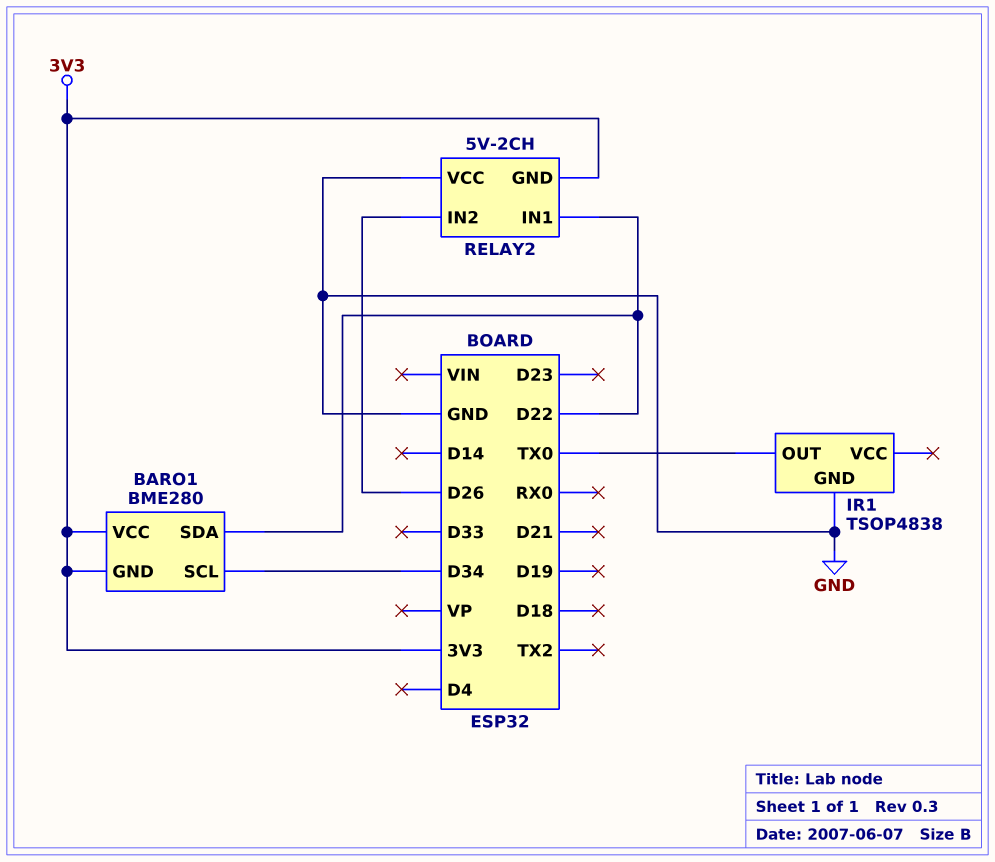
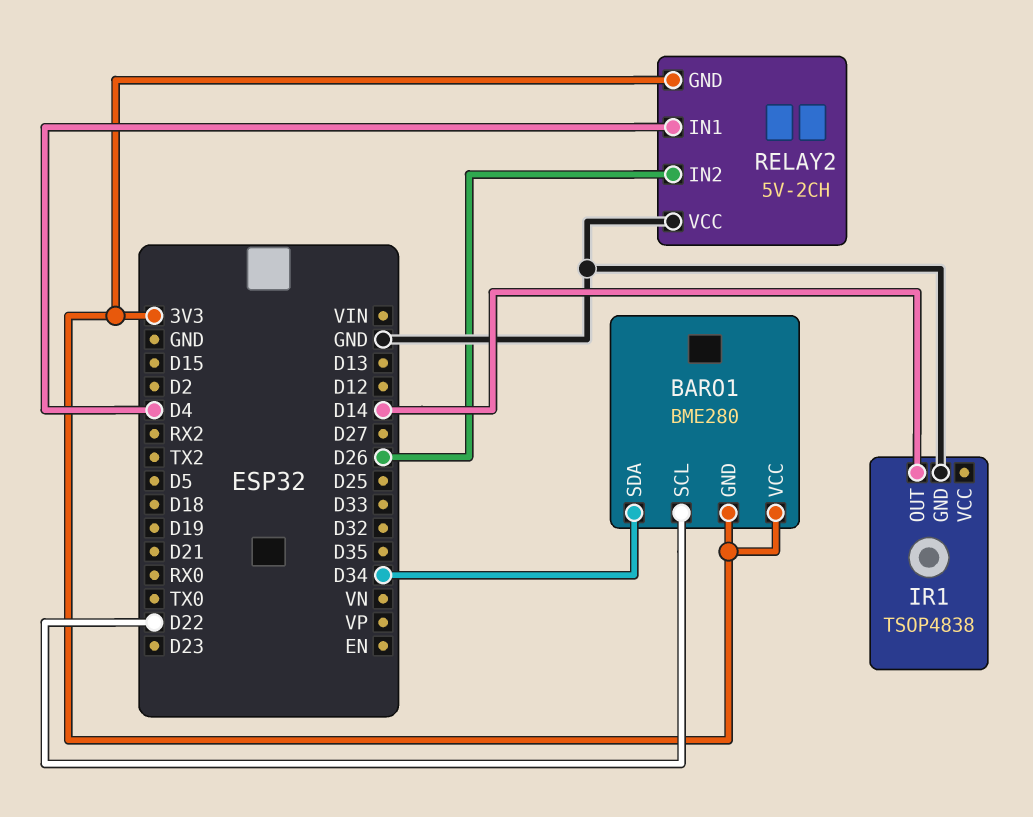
BARO1 pin SCL: D34 -> D22
BARO1 pin SDA: D22 -> D34
IR1 pin OUT: TX0 -> D14
RELAY2 pin IN1: D22 -> D4

